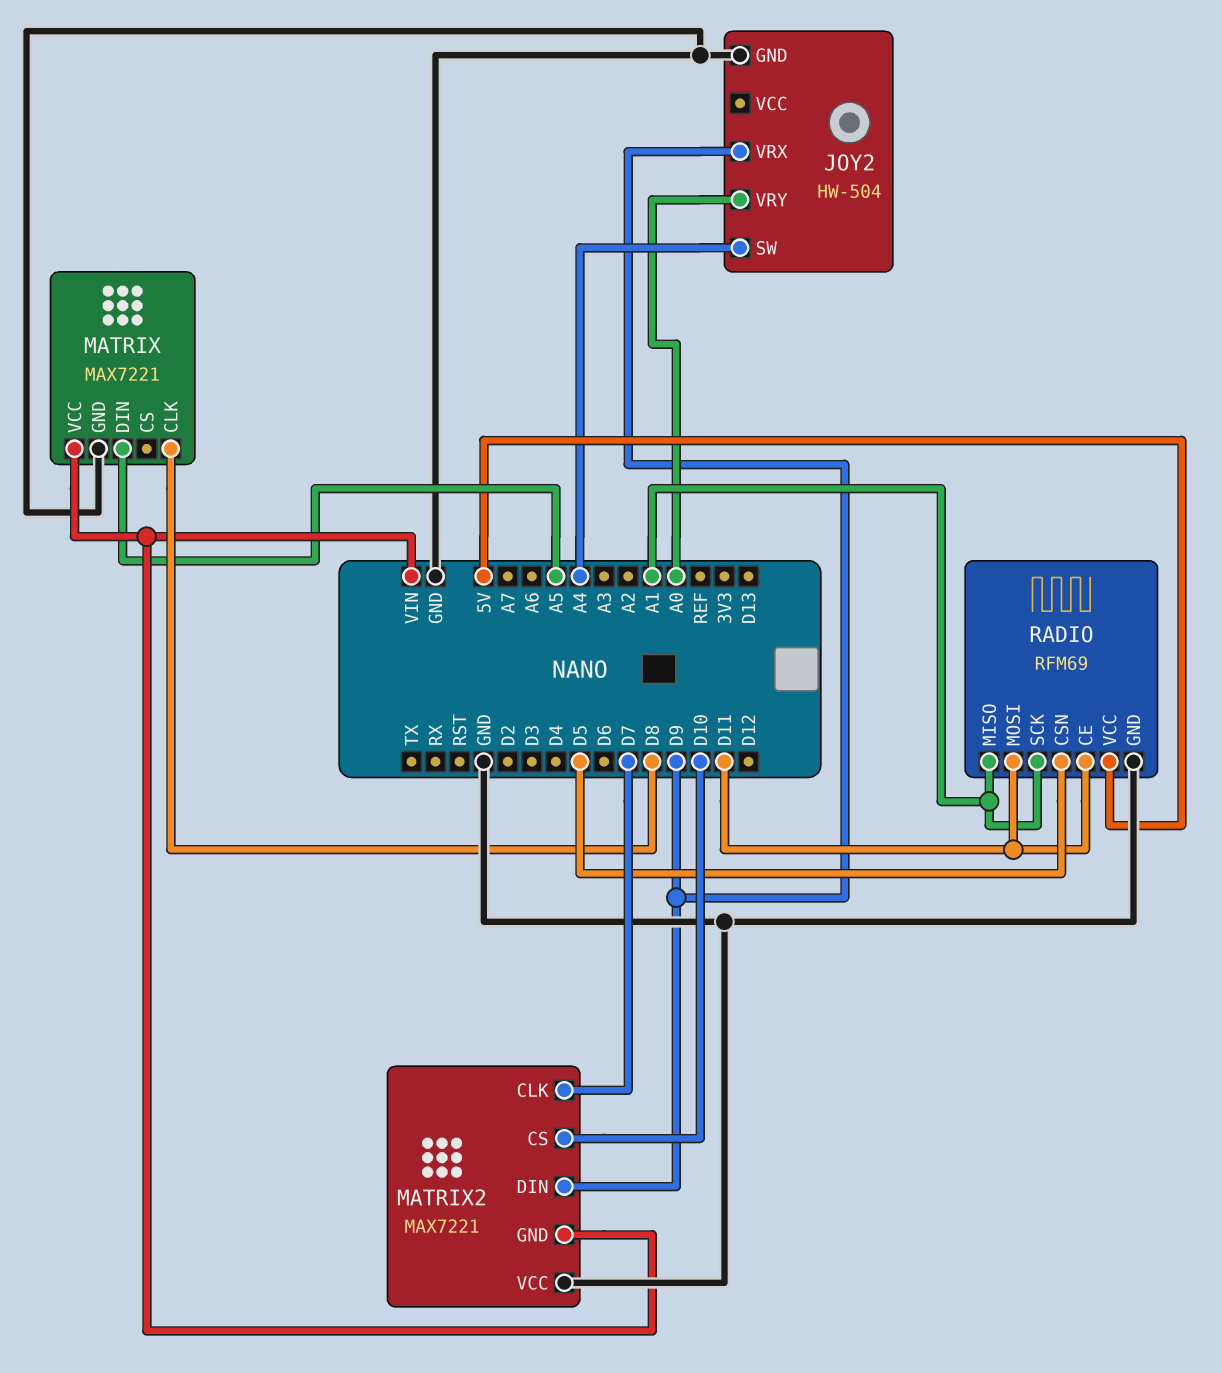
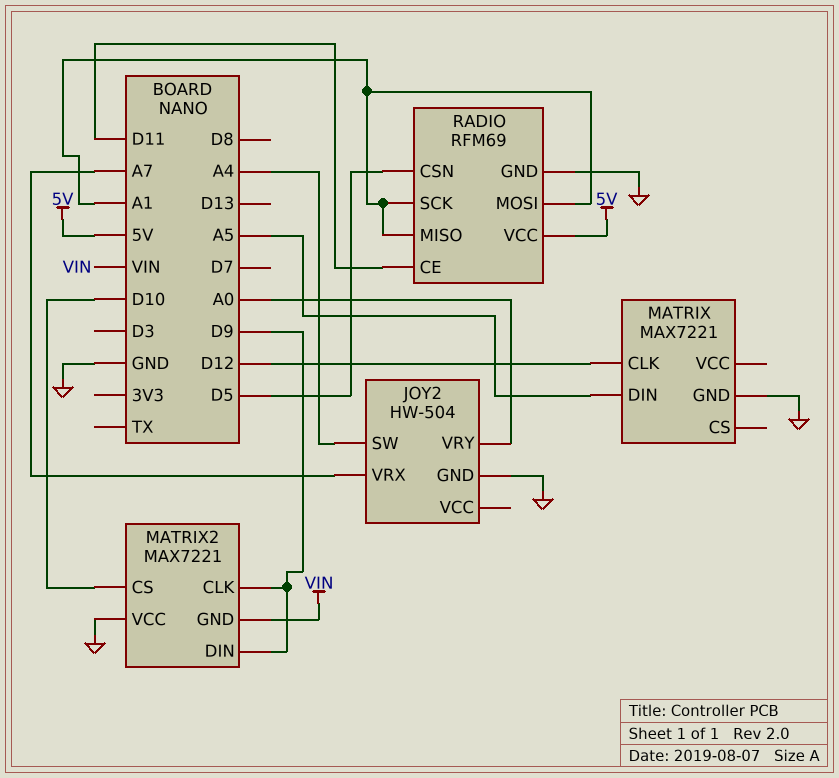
JOY2 pin VRX: D9 -> A7
MATRIX pin CLK: D8 -> D12
MATRIX pin VCC: VIN -> none
MATRIX2 pin CLK: D7 -> D9
RADIO pin MOSI: D11 -> A1

